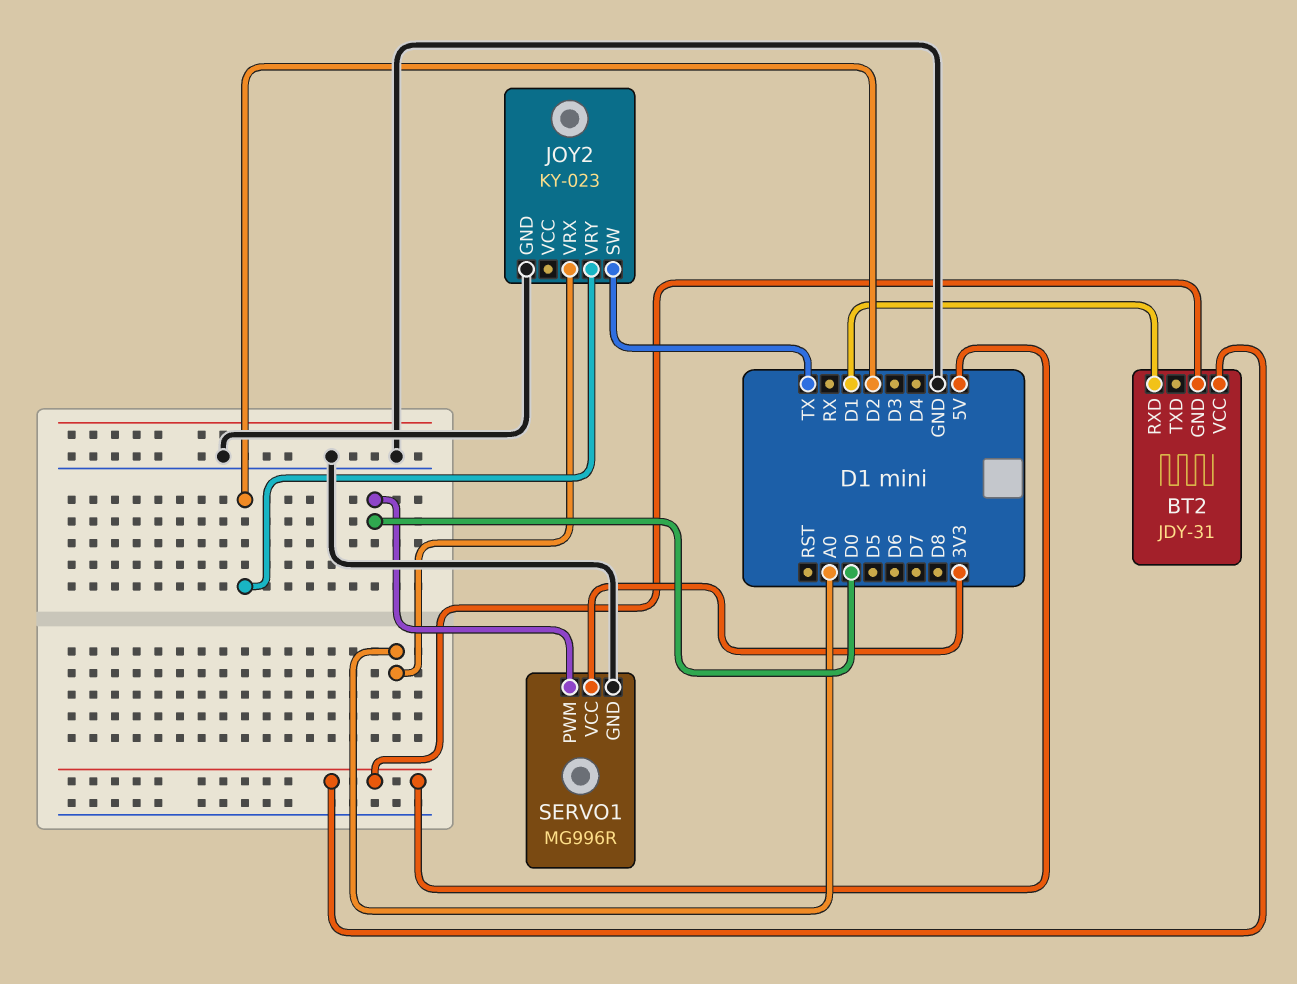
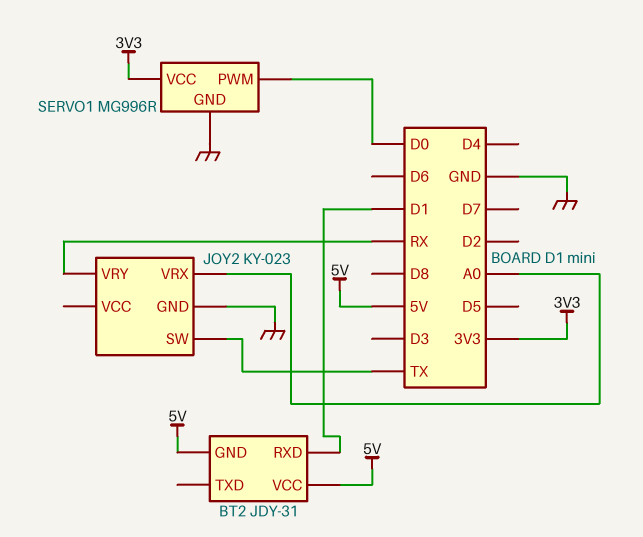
JOY2 pin VRY: D2 -> RX

